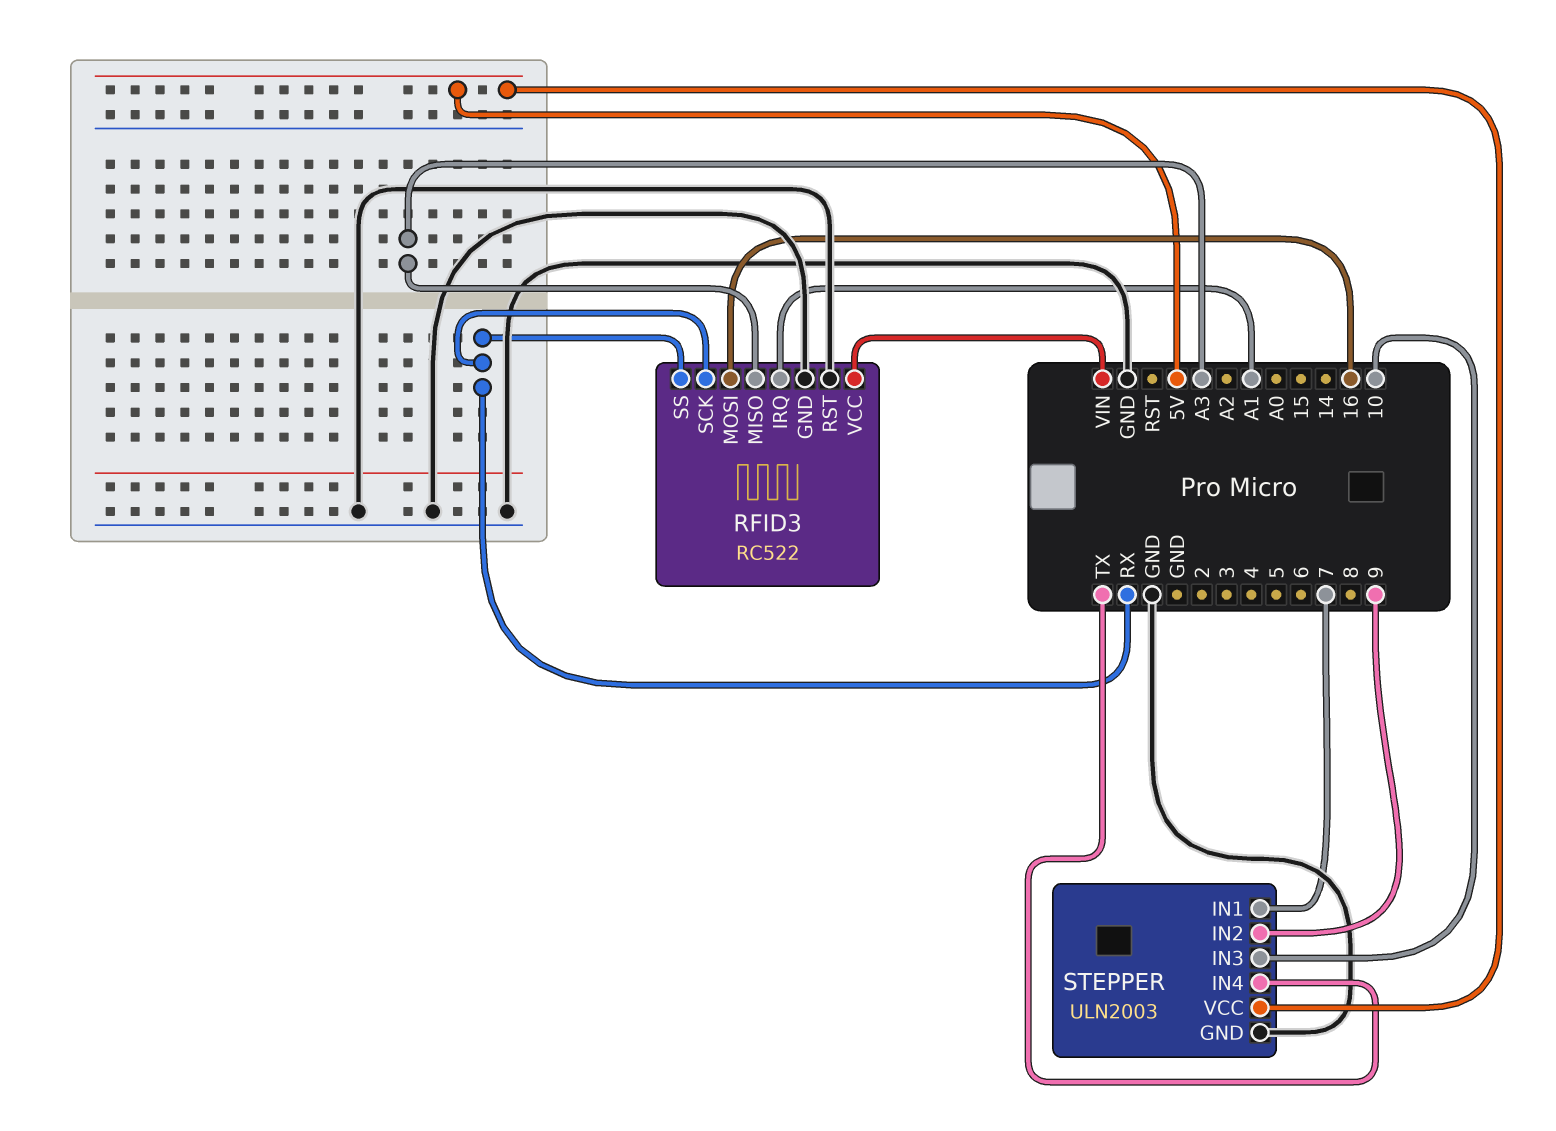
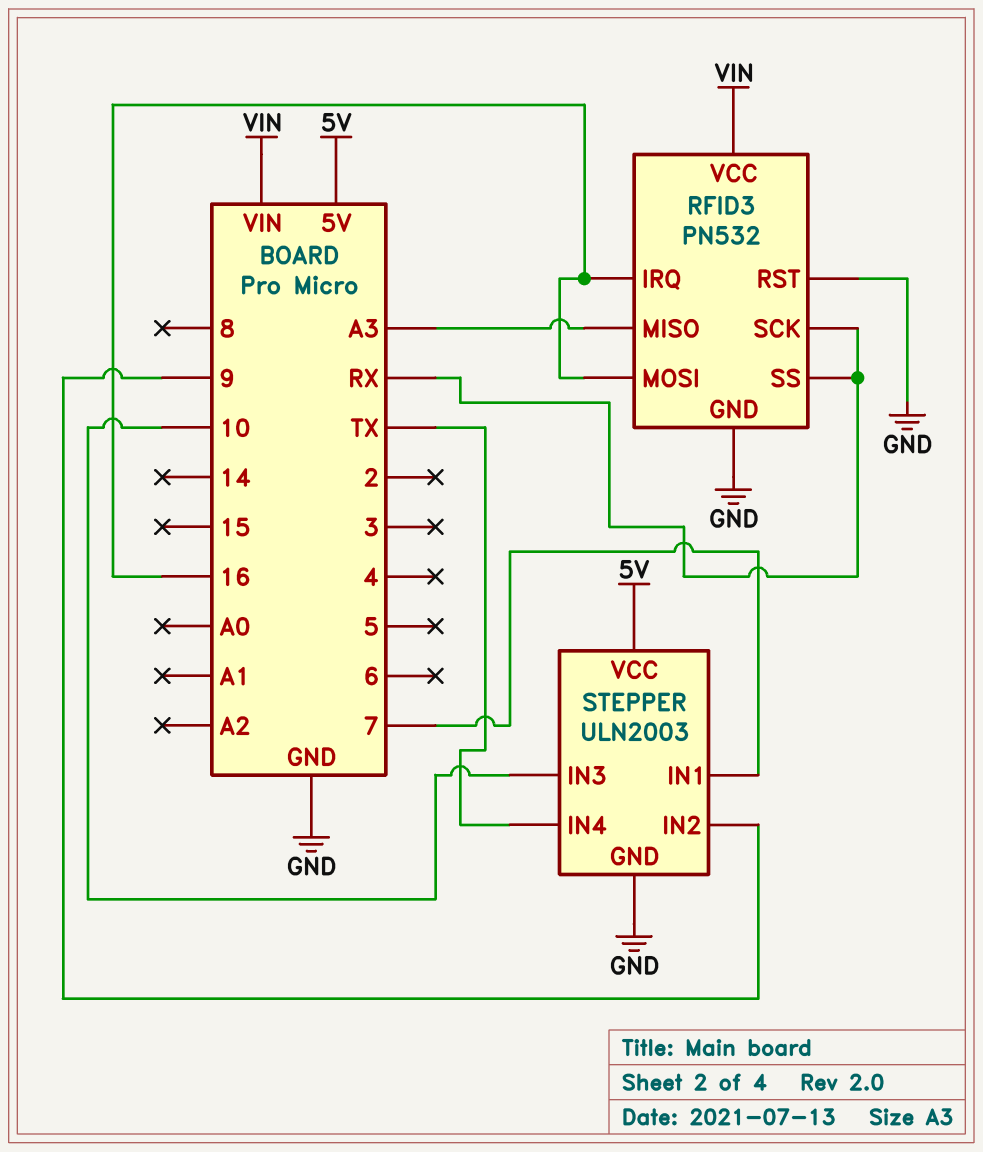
RFID3: RC522 -> PN532
RFID3 pin IRQ: A1 -> 16

